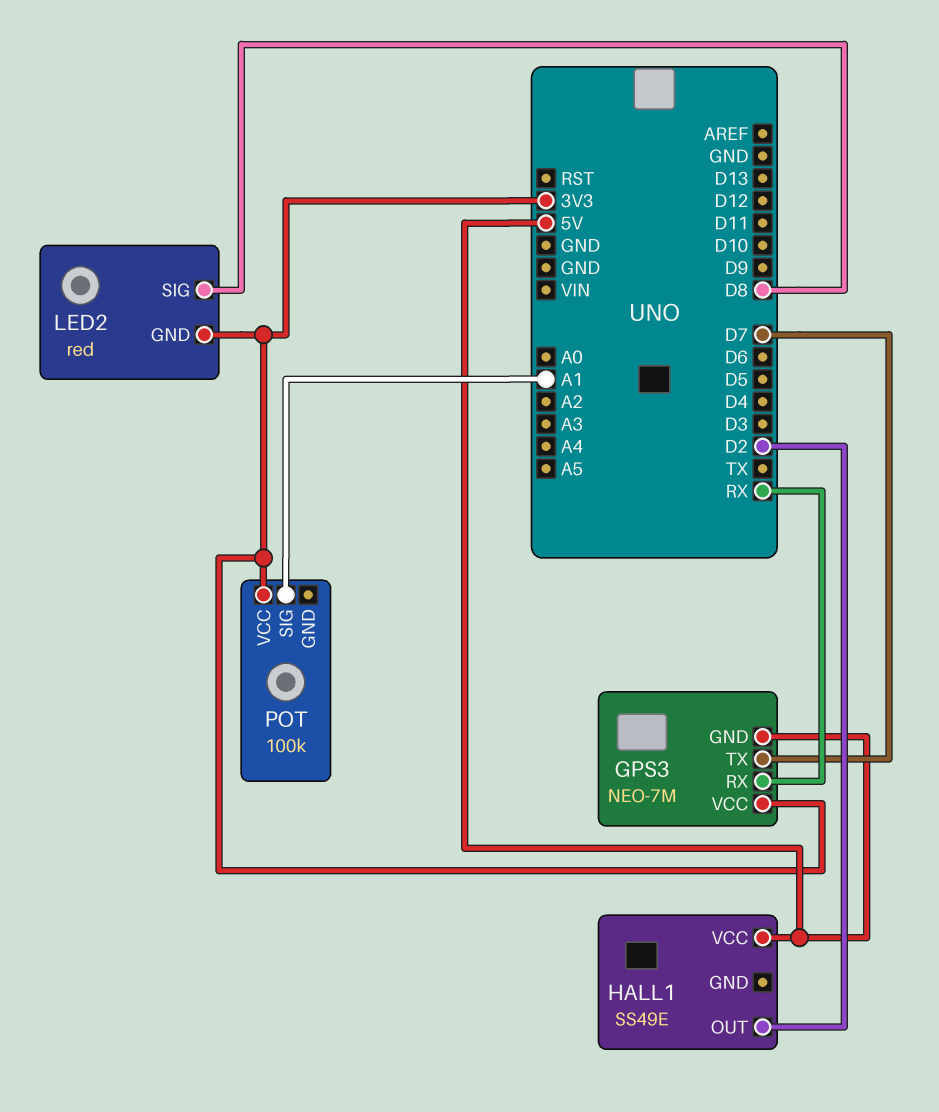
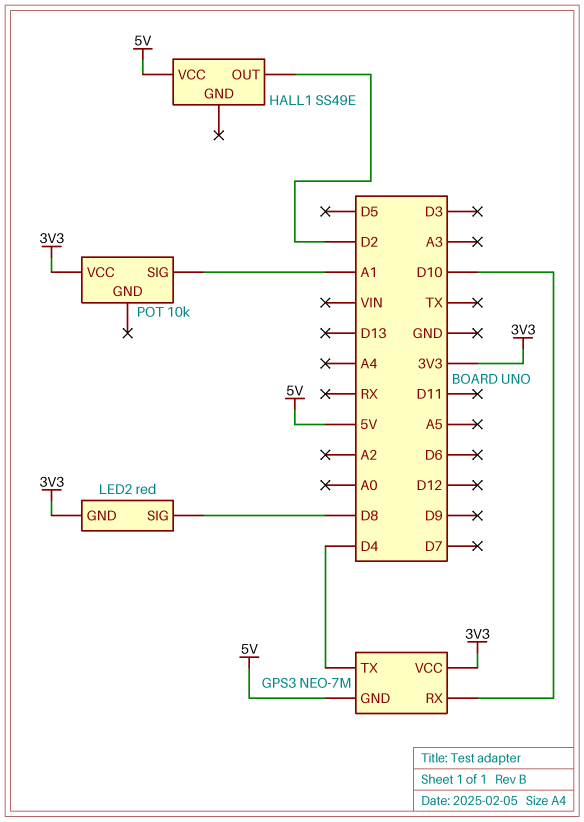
GPS3 pin RX: RX -> D10
GPS3 pin TX: D7 -> D4
POT: 100k -> 10k

